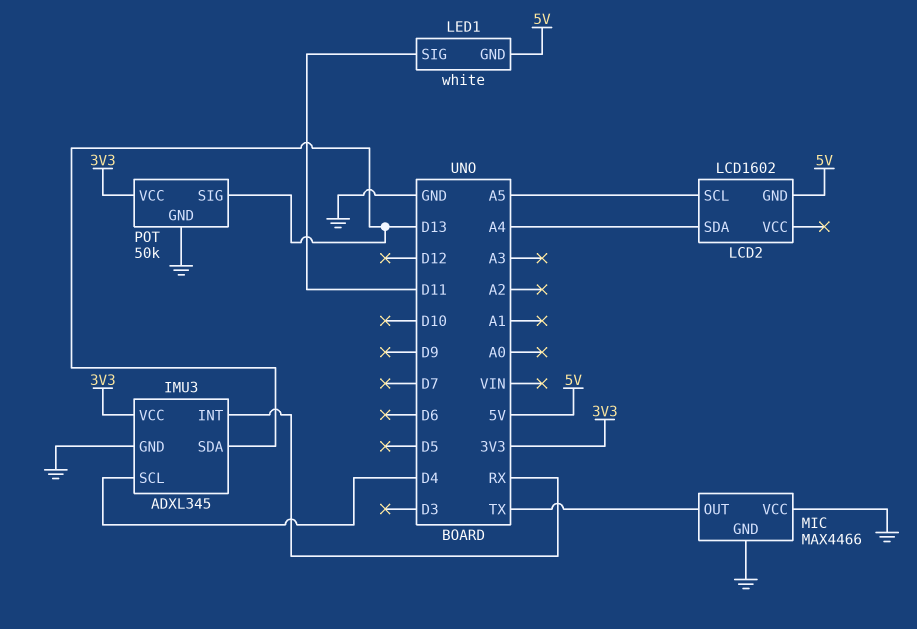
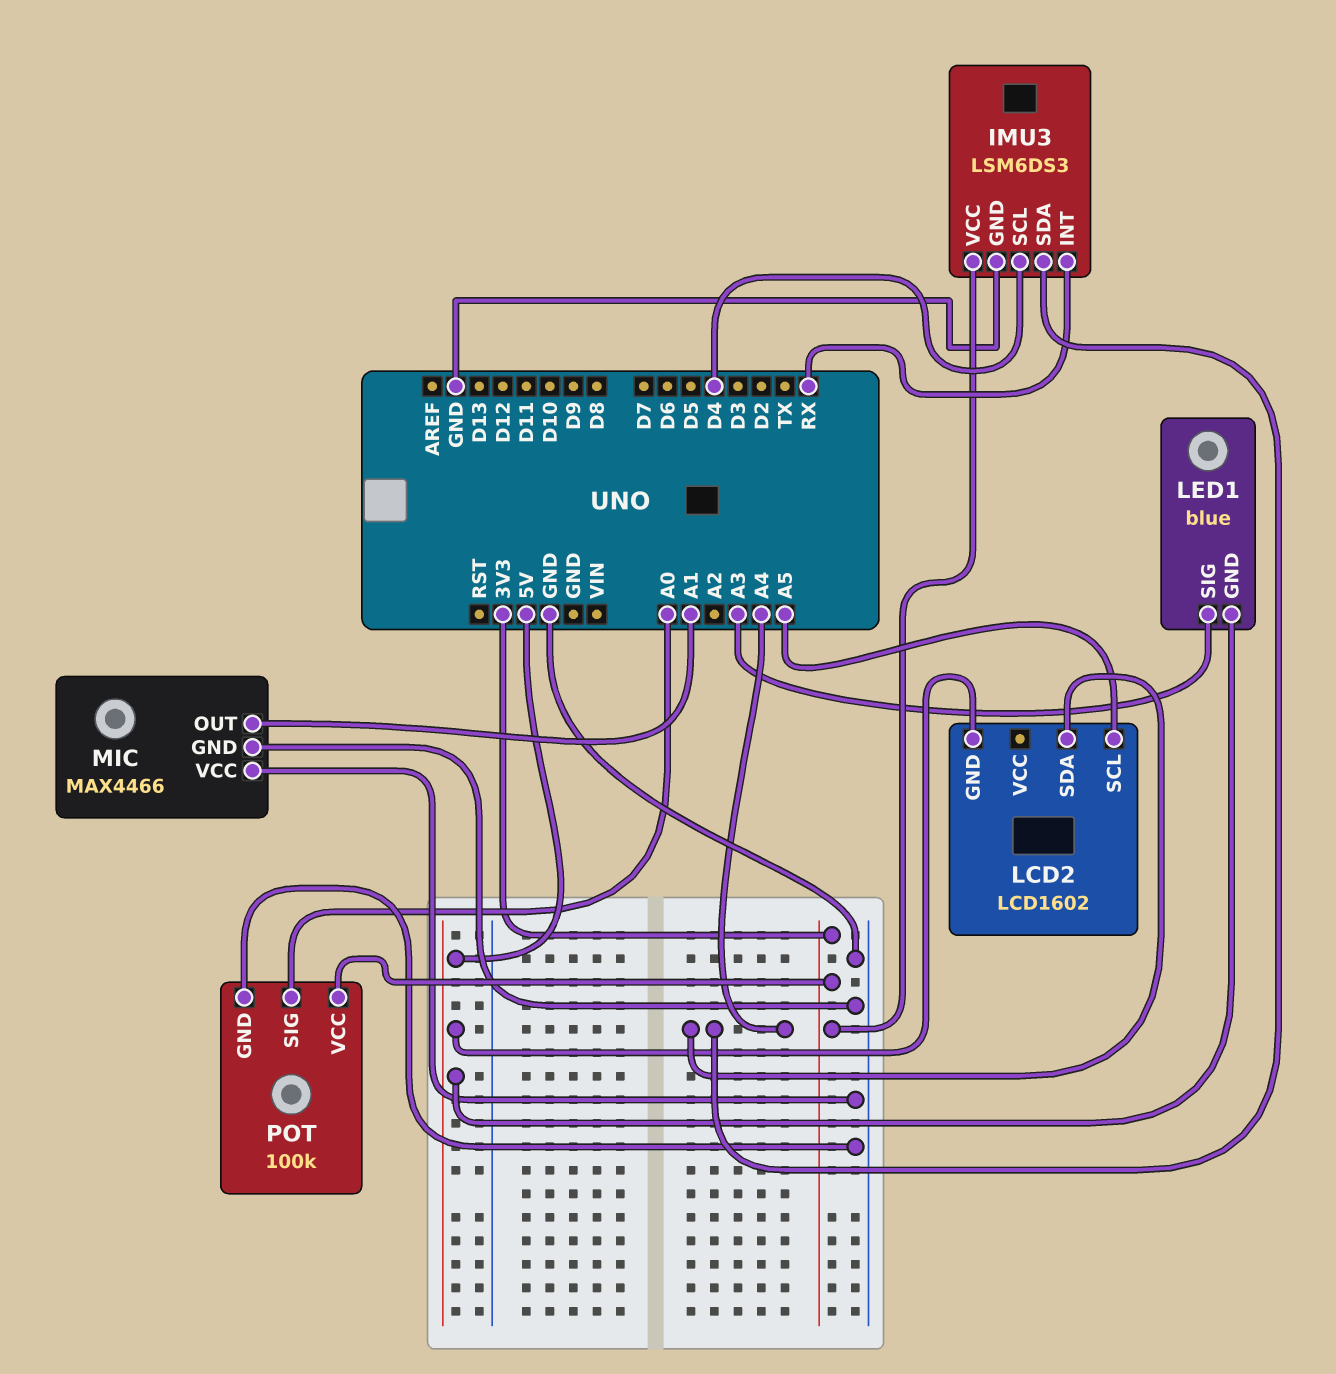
IMU3: ADXL345 -> LSM6DS3
IMU3 pin SDA: D13 -> A4
LED1: white -> blue
LED1 pin SIG: D11 -> A3
MIC pin OUT: TX -> A1
POT: 50k -> 100k
POT pin SIG: D13 -> A0

